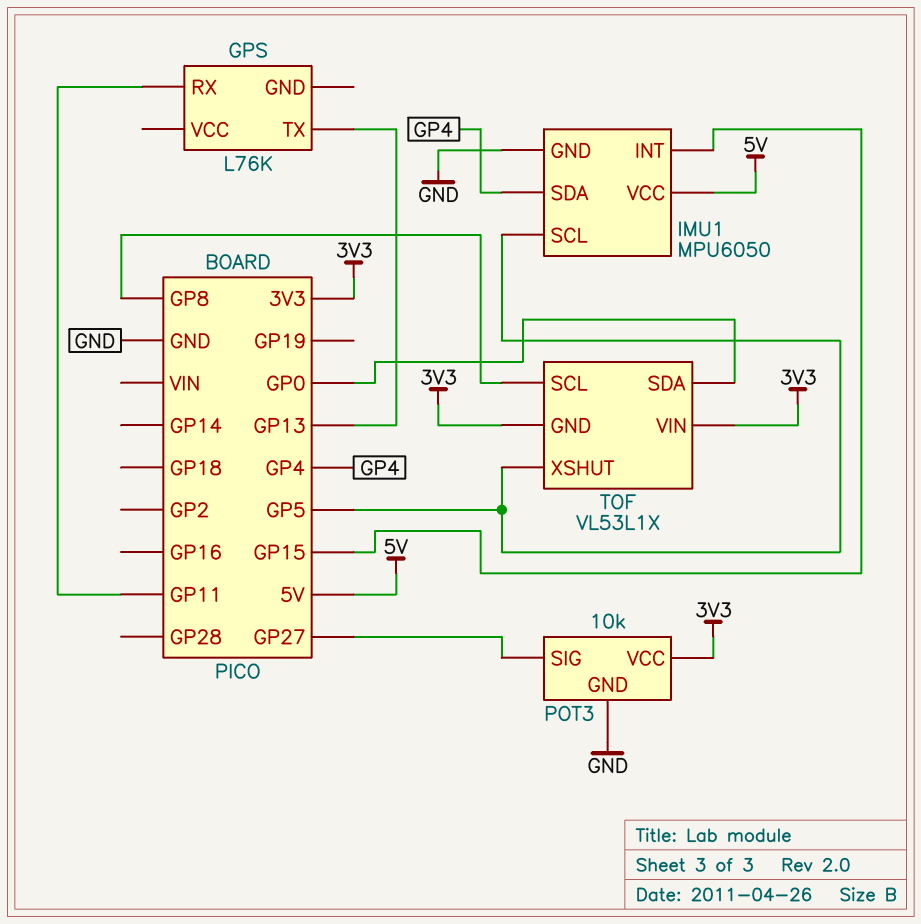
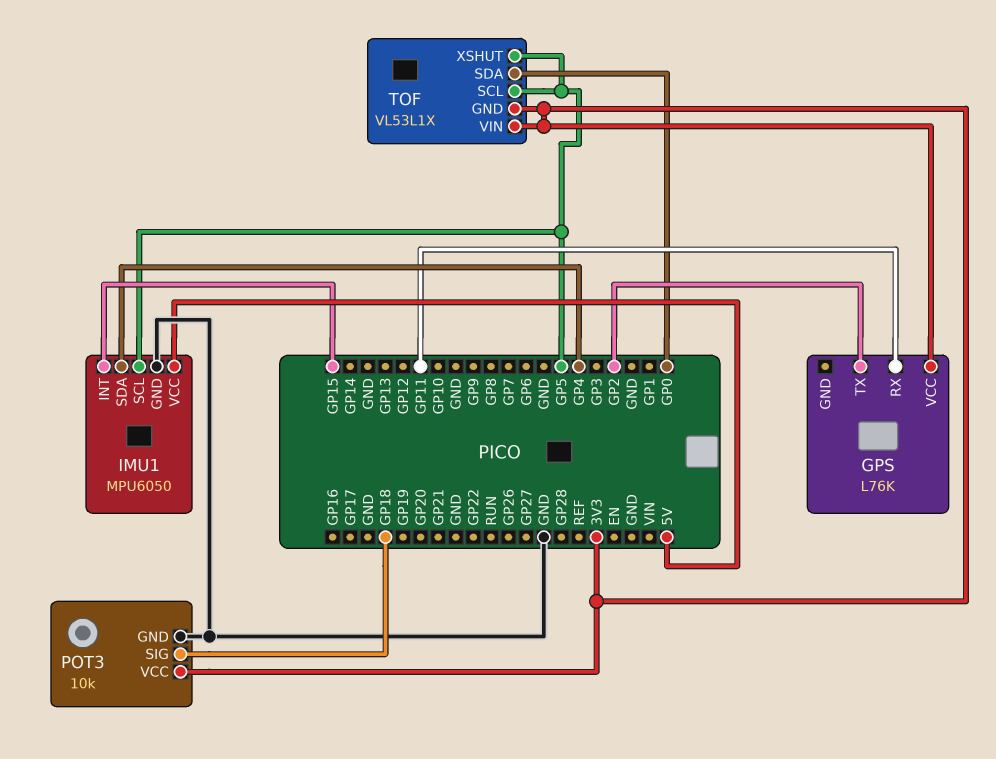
GPS pin TX: GP13 -> GP2
GPS pin VCC: none -> 3V3
POT3 pin SIG: GP27 -> GP18
TOF pin SCL: GP8 -> GP5

